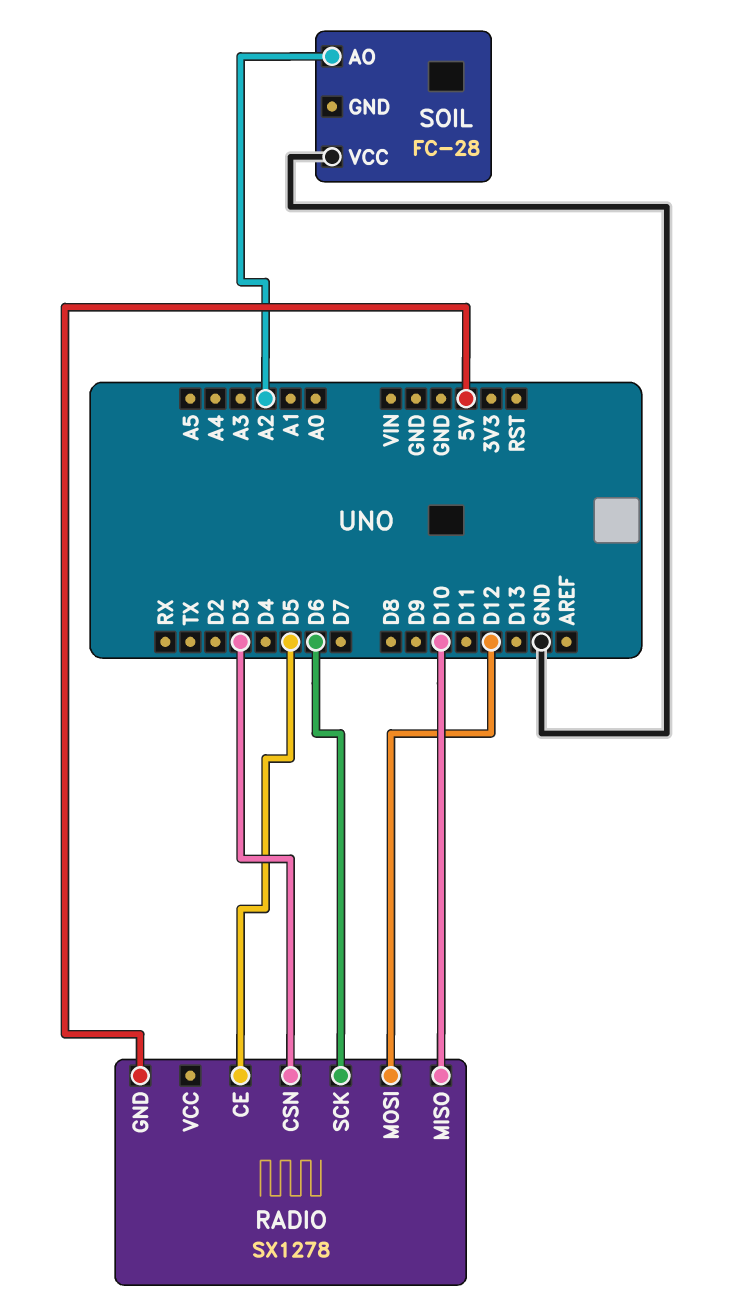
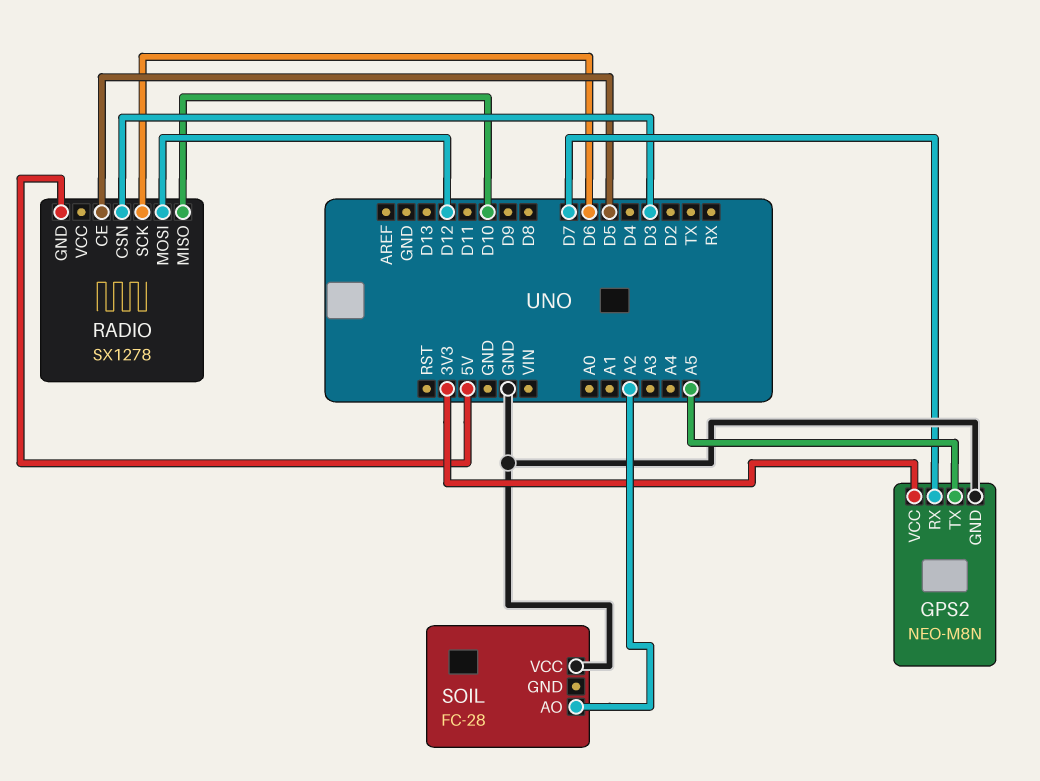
GPS2: none -> NEO-M8N
GPS2 pin GND: none -> GND
GPS2 pin RX: none -> D7
GPS2 pin TX: none -> A5
GPS2 pin VCC: none -> 3V3

